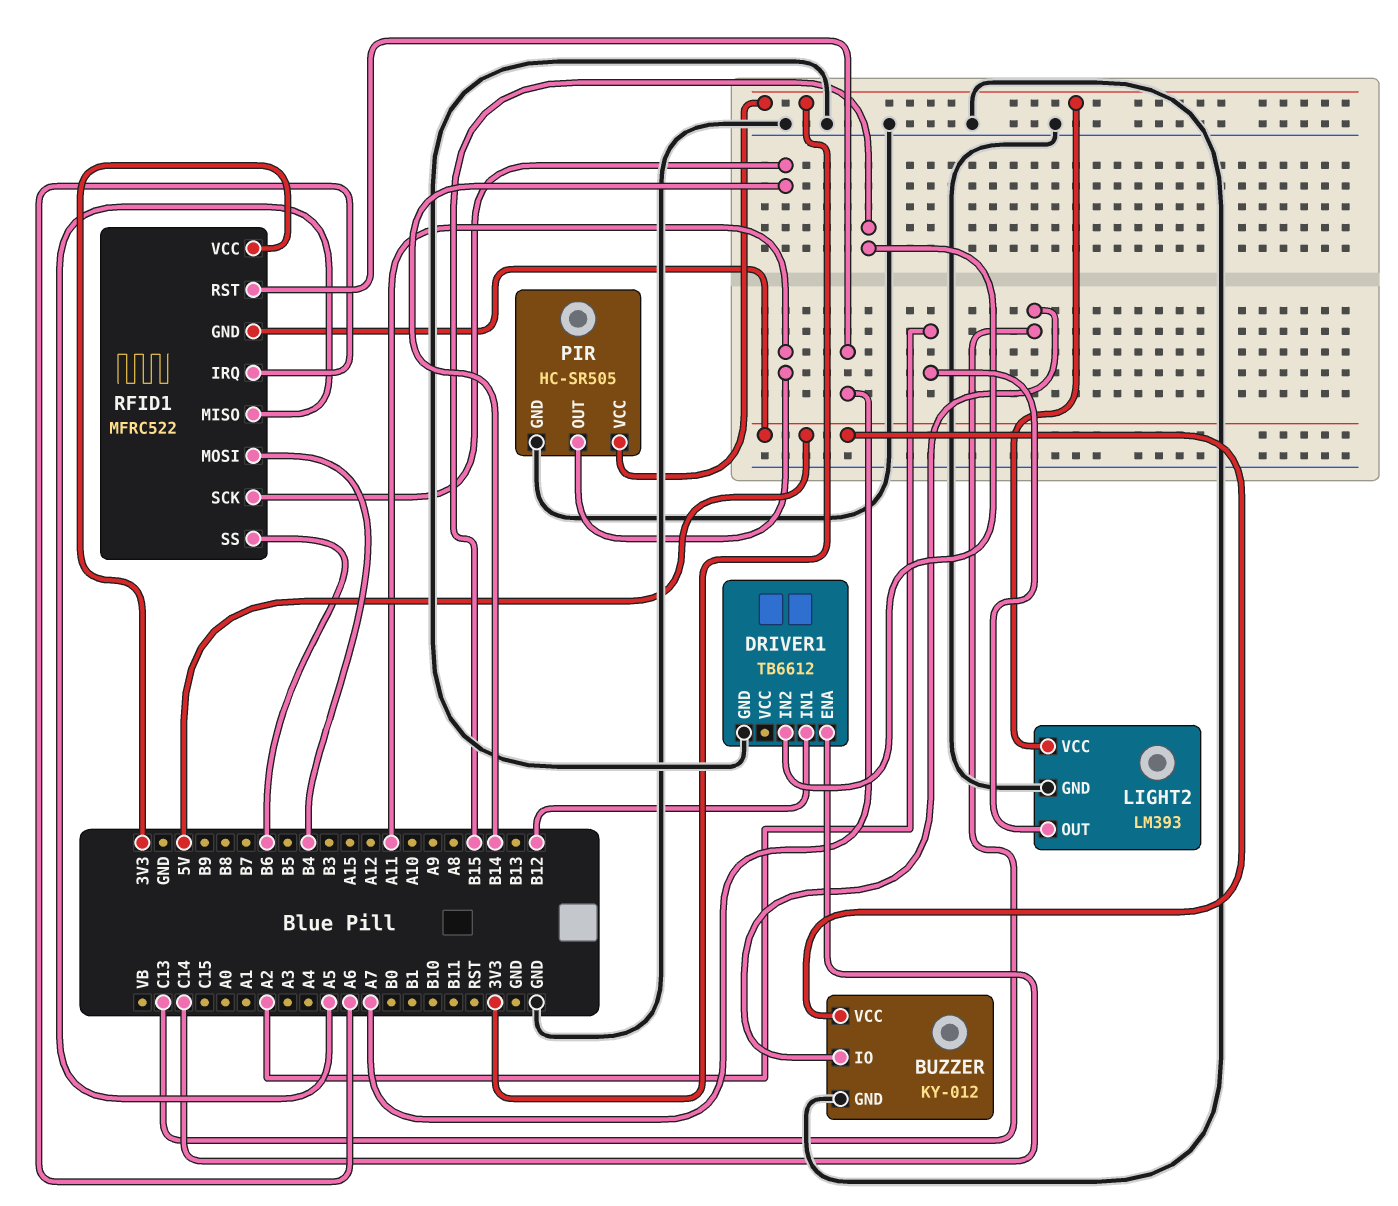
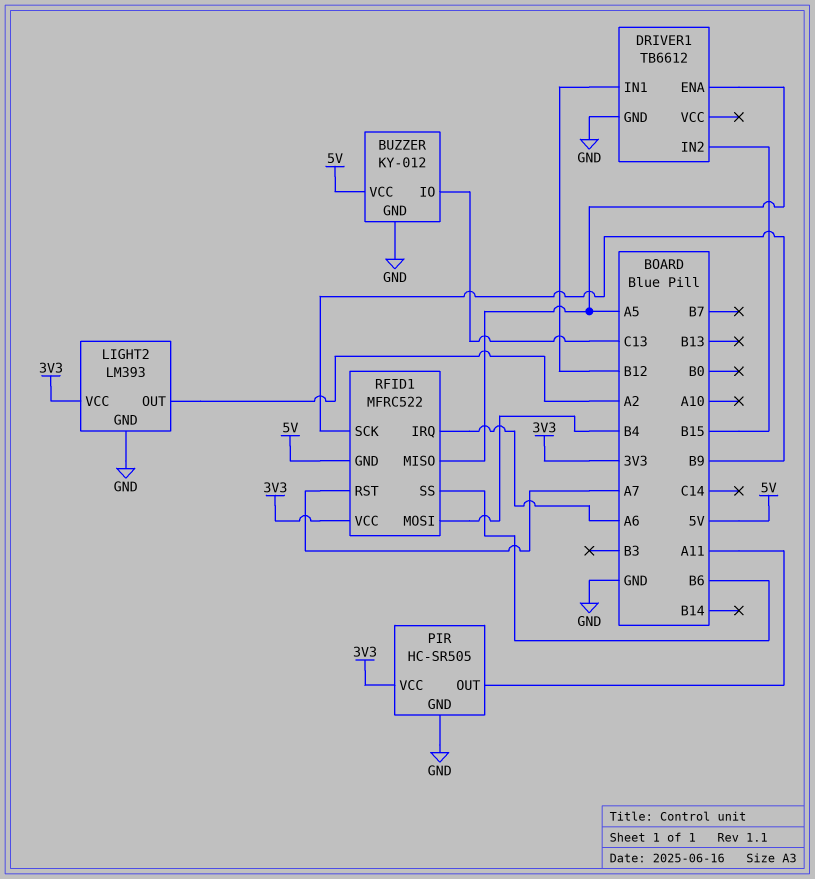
DRIVER1 pin ENA: C14 -> A5
RFID1 pin SCK: B14 -> B9

